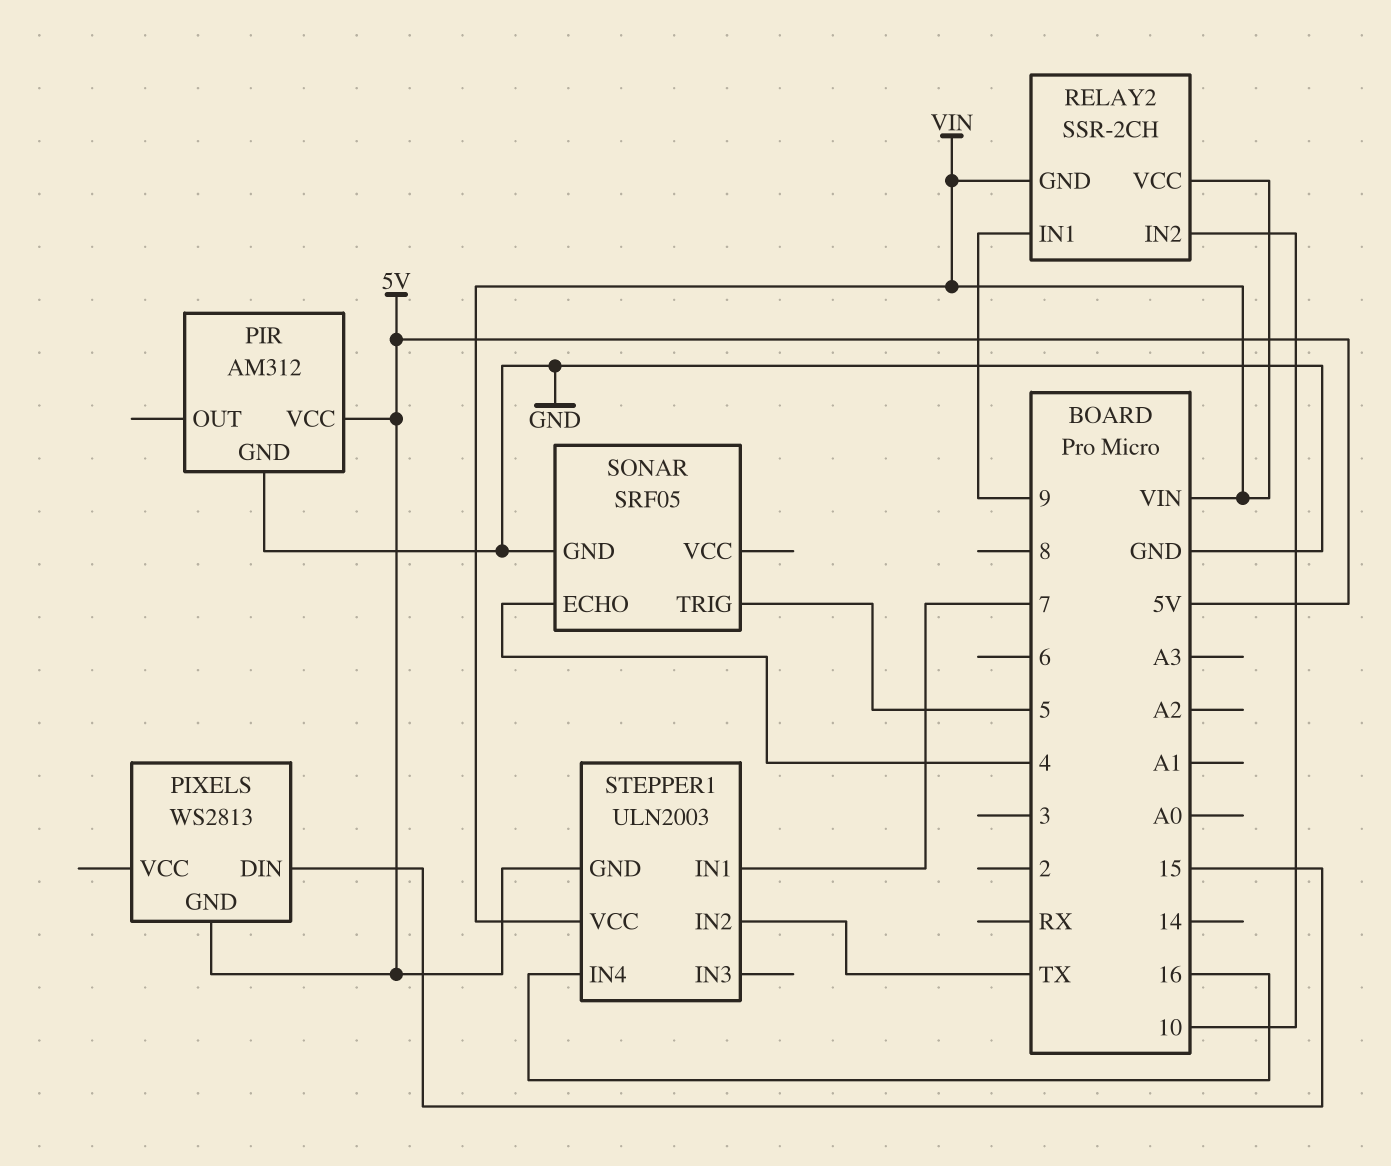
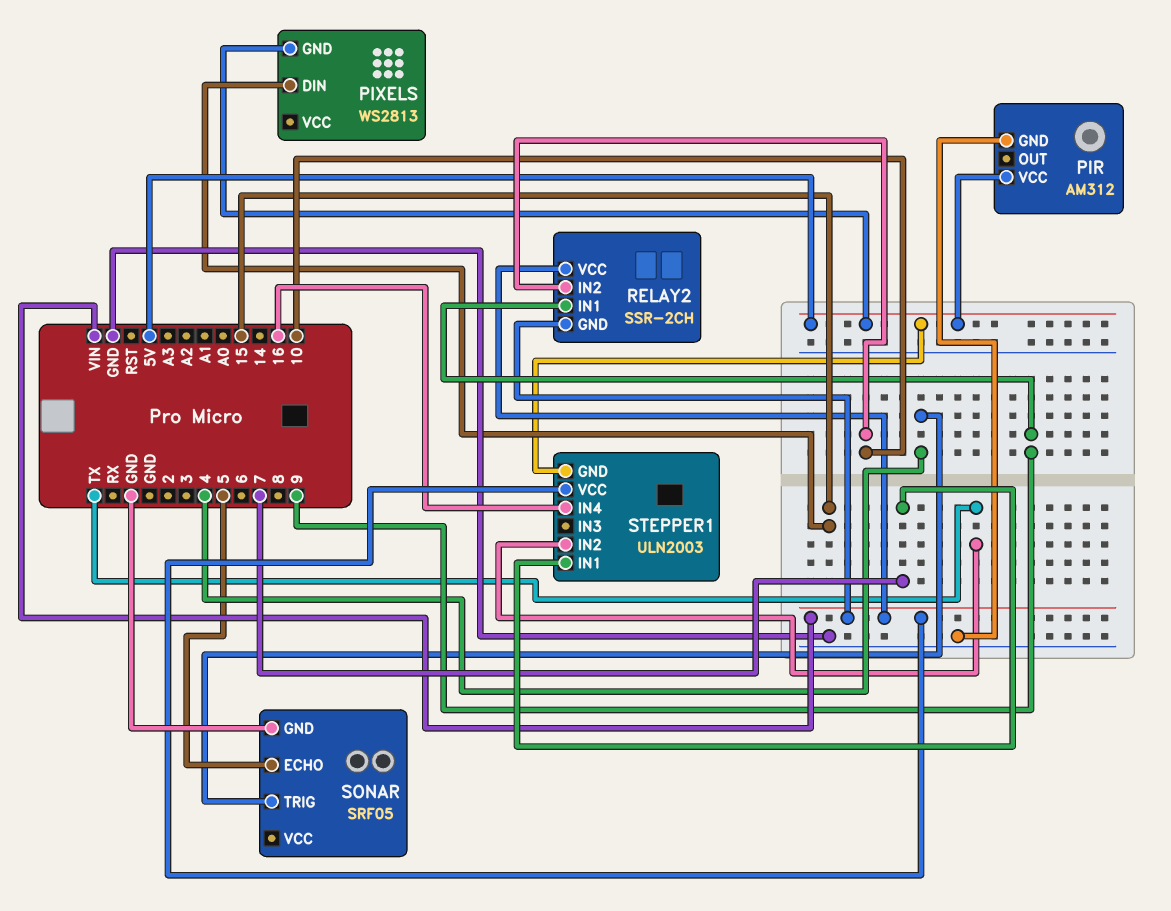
SONAR pin ECHO: 4 -> 5
SONAR pin TRIG: 5 -> 4

